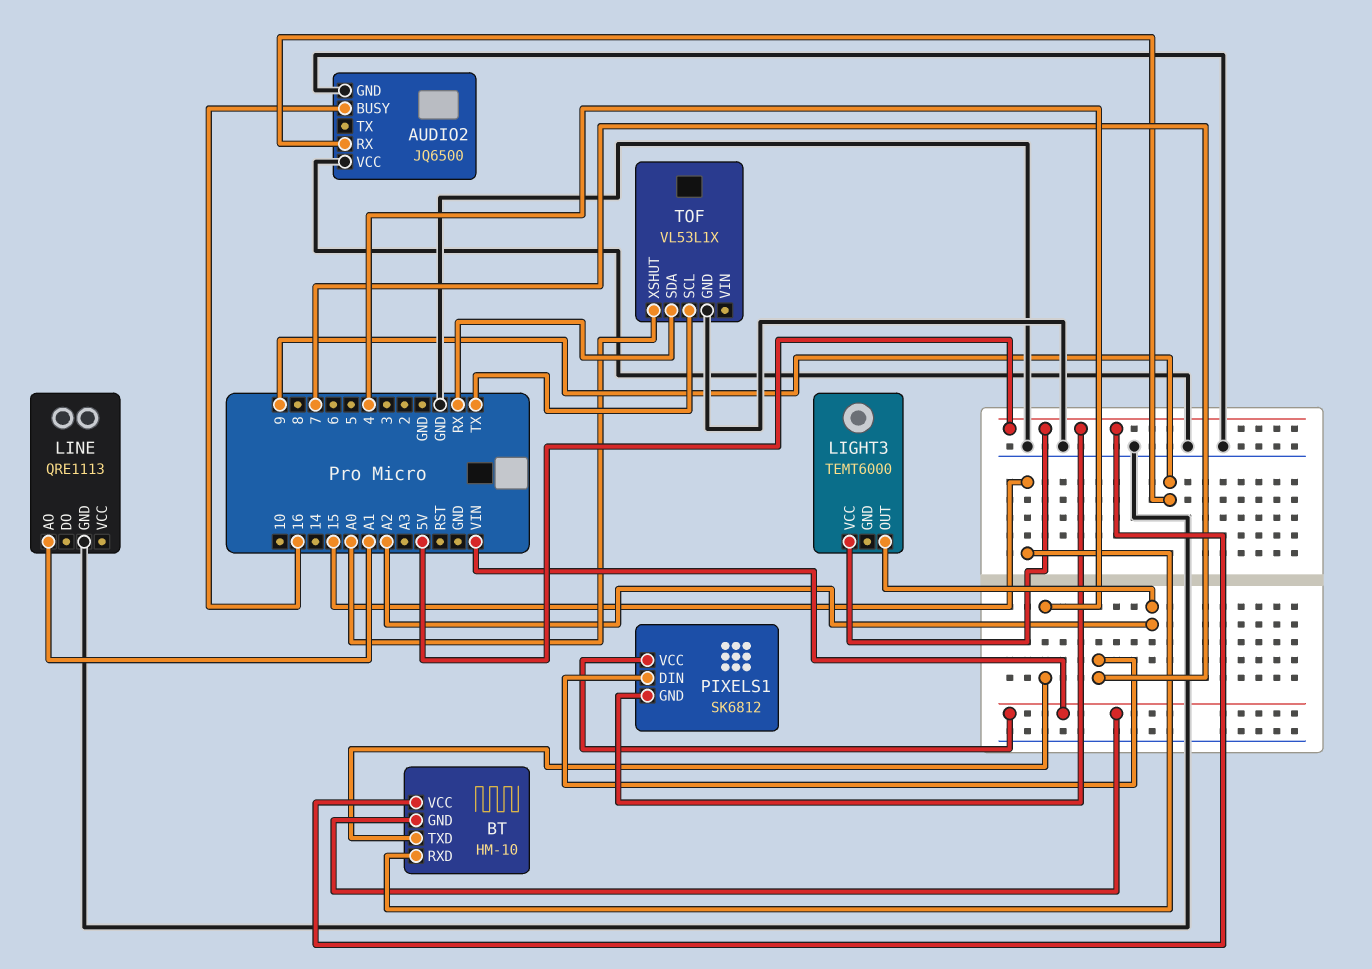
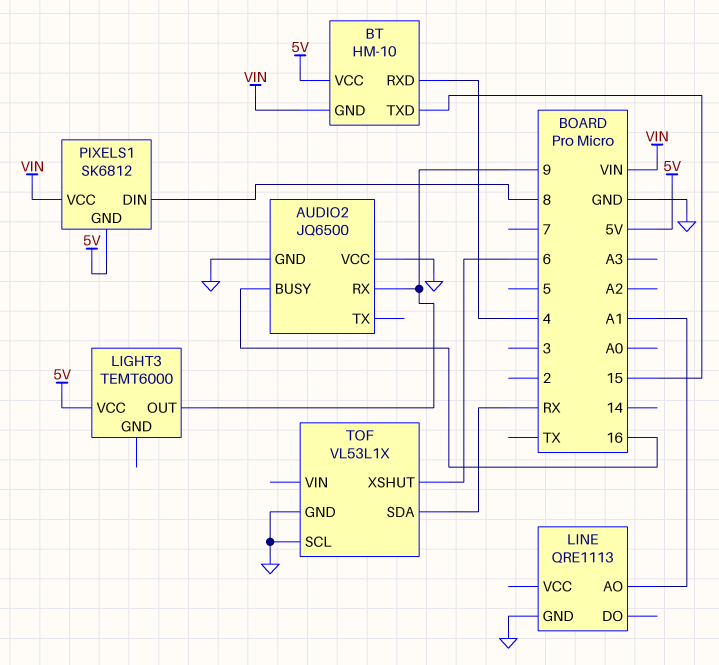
BT pin RXD: 15 -> 4
BT pin TXD: 4 -> 15
LIGHT3 pin OUT: A2 -> 9
PIXELS1 pin DIN: 7 -> 8
TOF pin SCL: TX -> GND
TOF pin XSHUT: A0 -> 6

